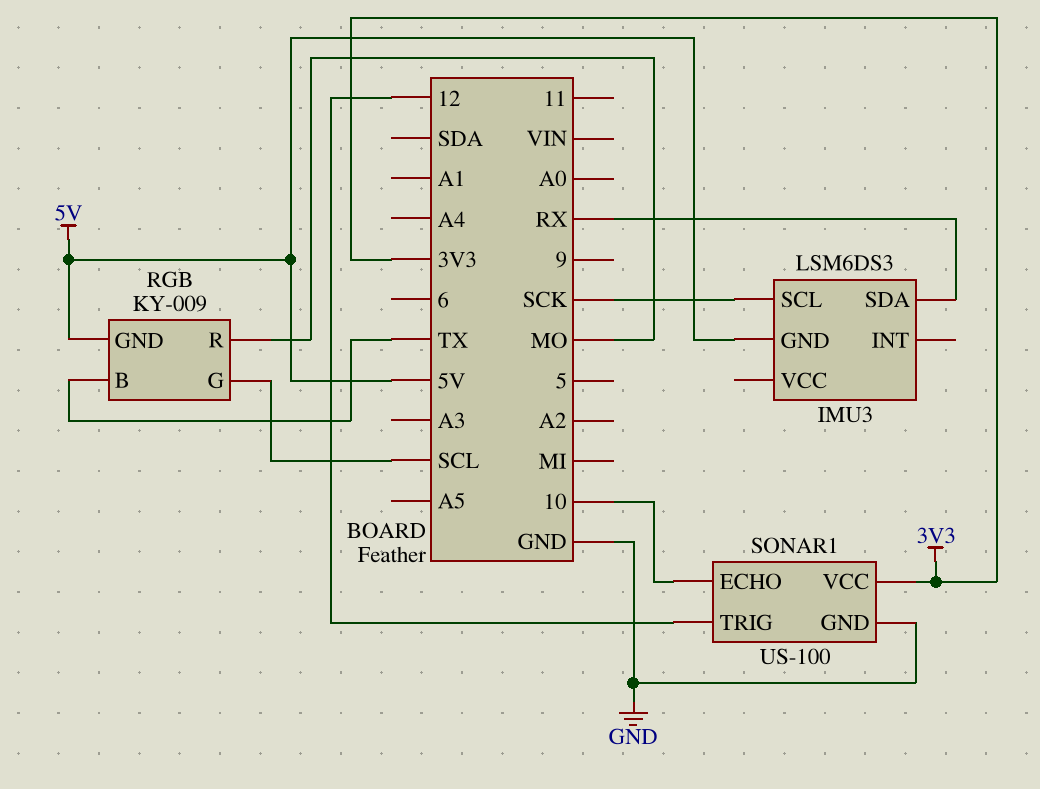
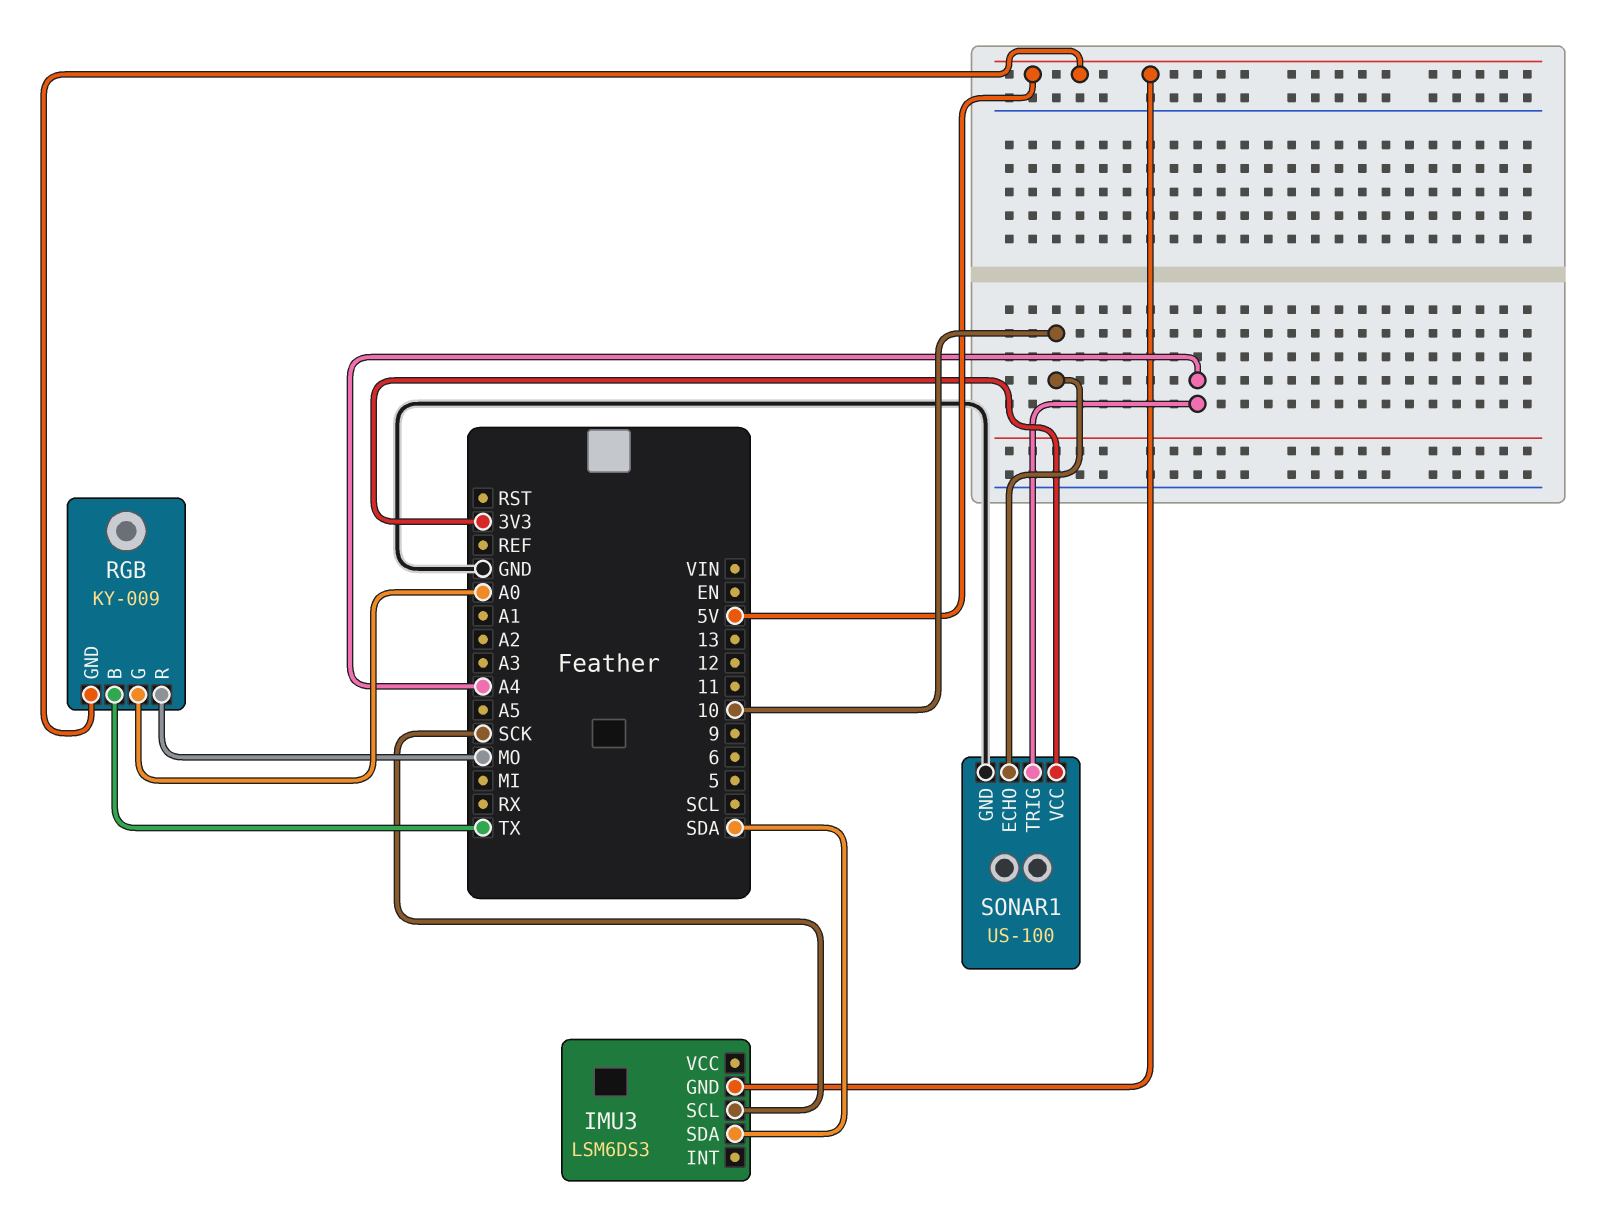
IMU3 pin SDA: RX -> SDA
RGB pin G: SCL -> A0
SONAR1 pin TRIG: 12 -> A4

